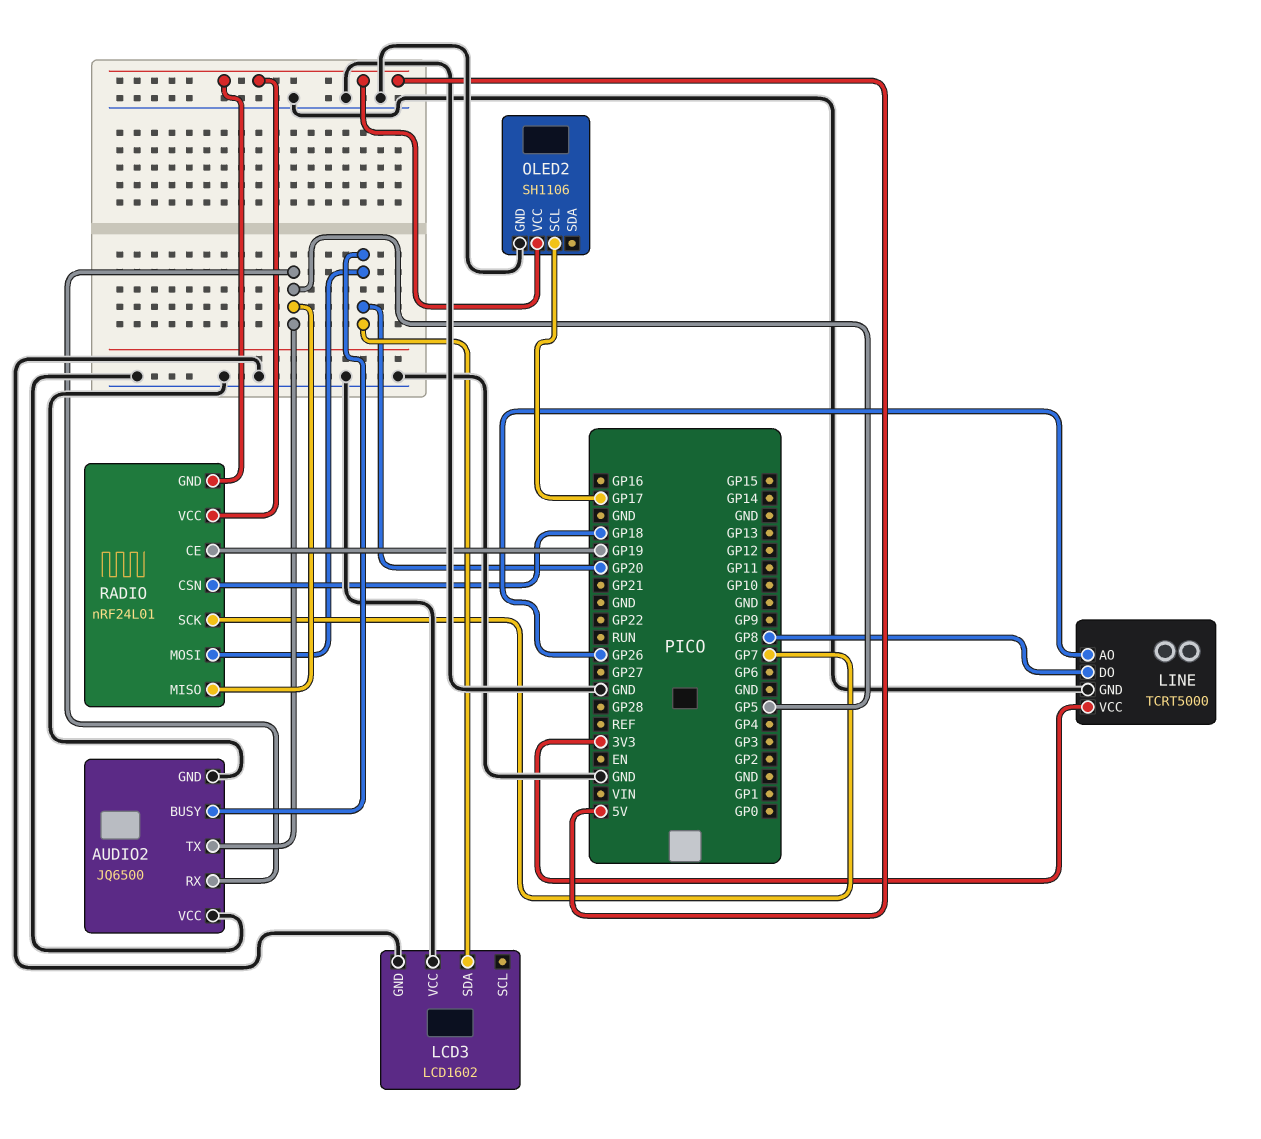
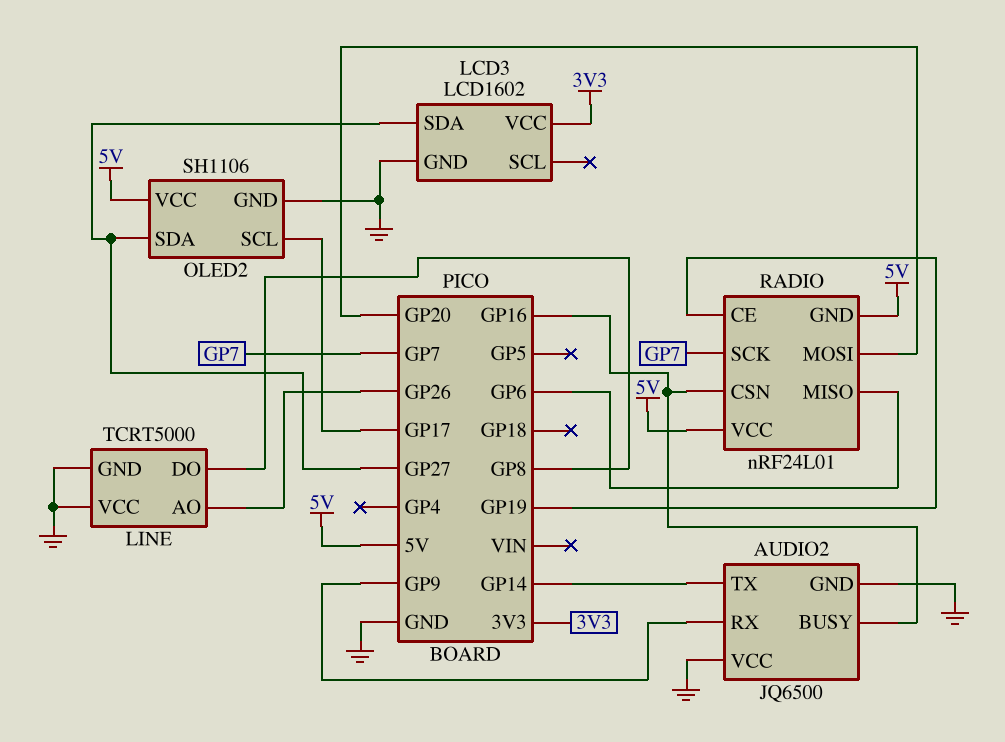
AUDIO2 pin BUSY: GP20 -> GP16
AUDIO2 pin RX: GP5 -> GP9
AUDIO2 pin TX: GP5 -> GP14
LCD3 pin SDA: GP20 -> GP27
LCD3 pin VCC: GND -> 3V3
LINE pin VCC: 3V3 -> GND
OLED2 pin SDA: none -> GP27
RADIO pin CSN: GP18 -> GP16
RADIO pin MISO: GP5 -> GP6

